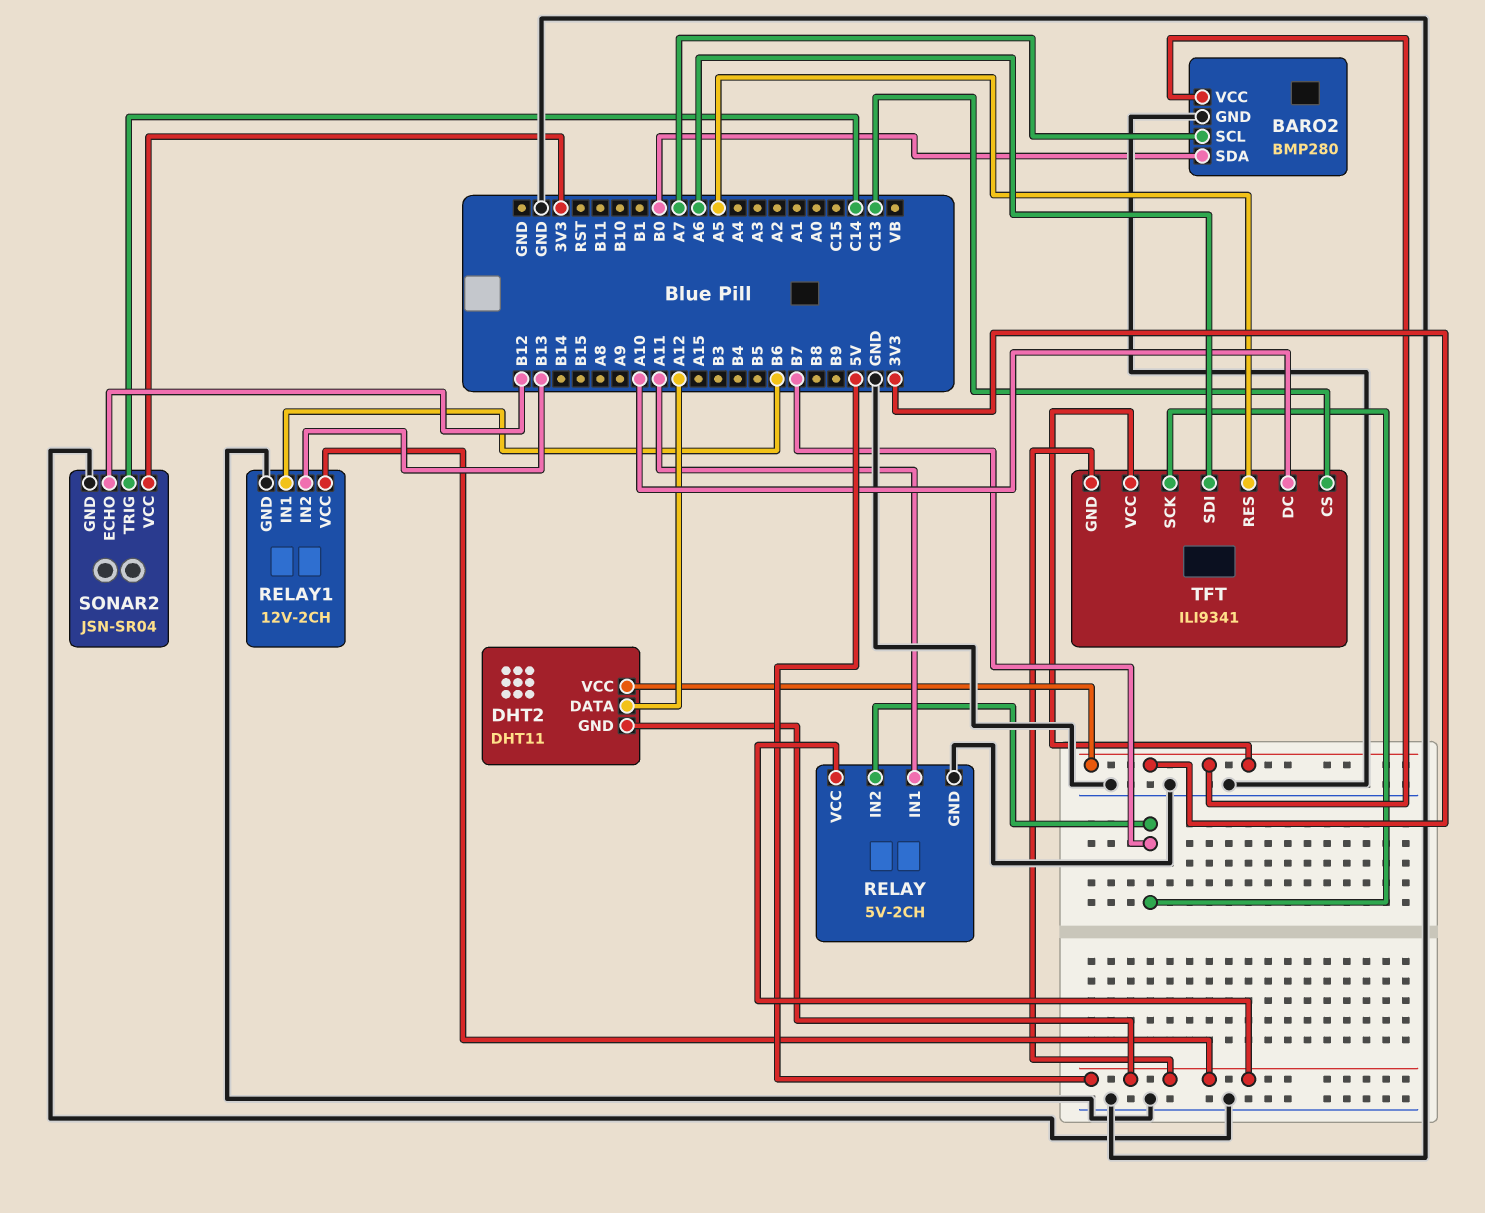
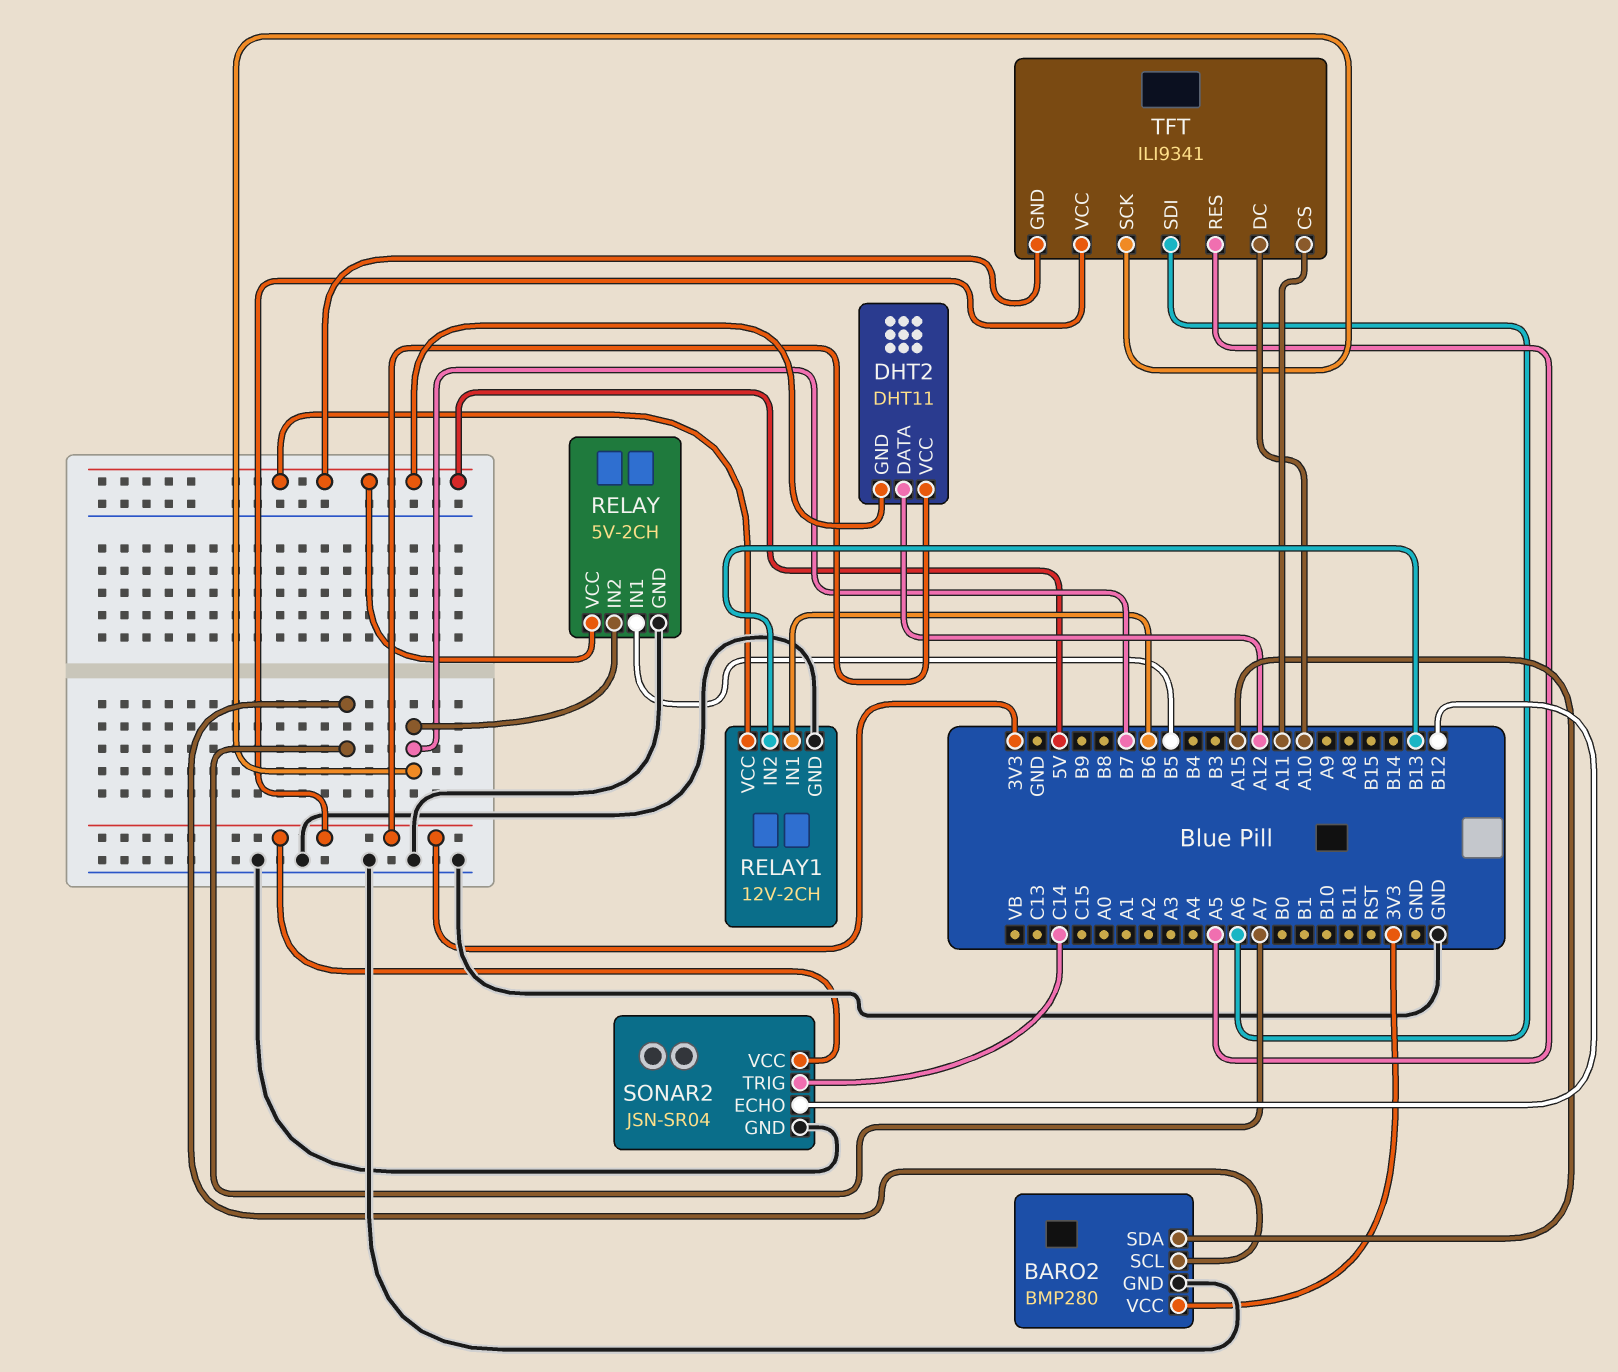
BARO2 pin SDA: B0 -> A15
RELAY pin IN1: A11 -> B5
TFT pin CS: C13 -> A11

